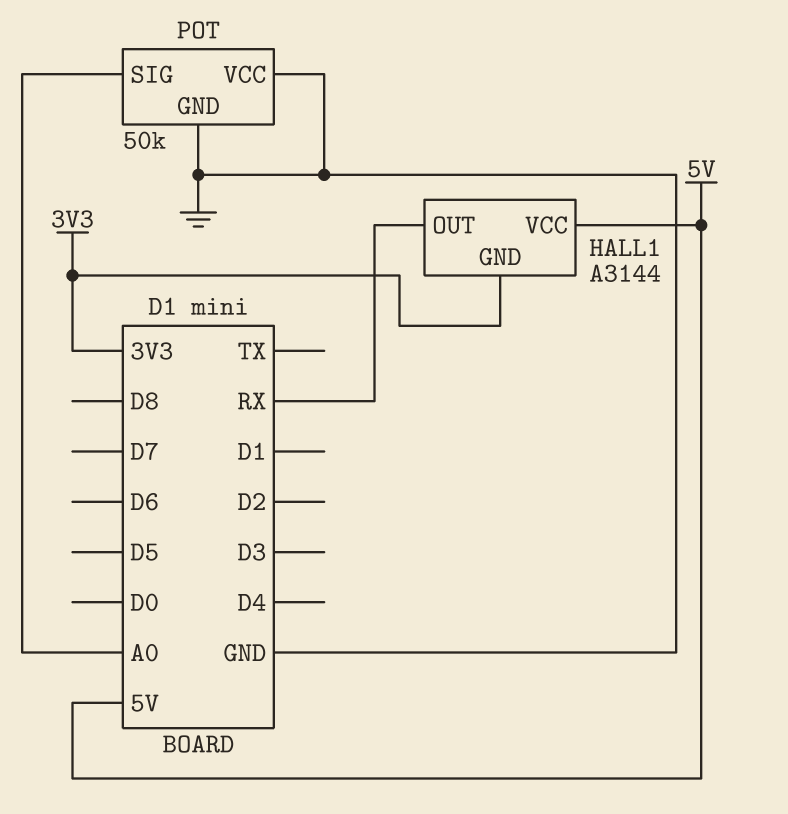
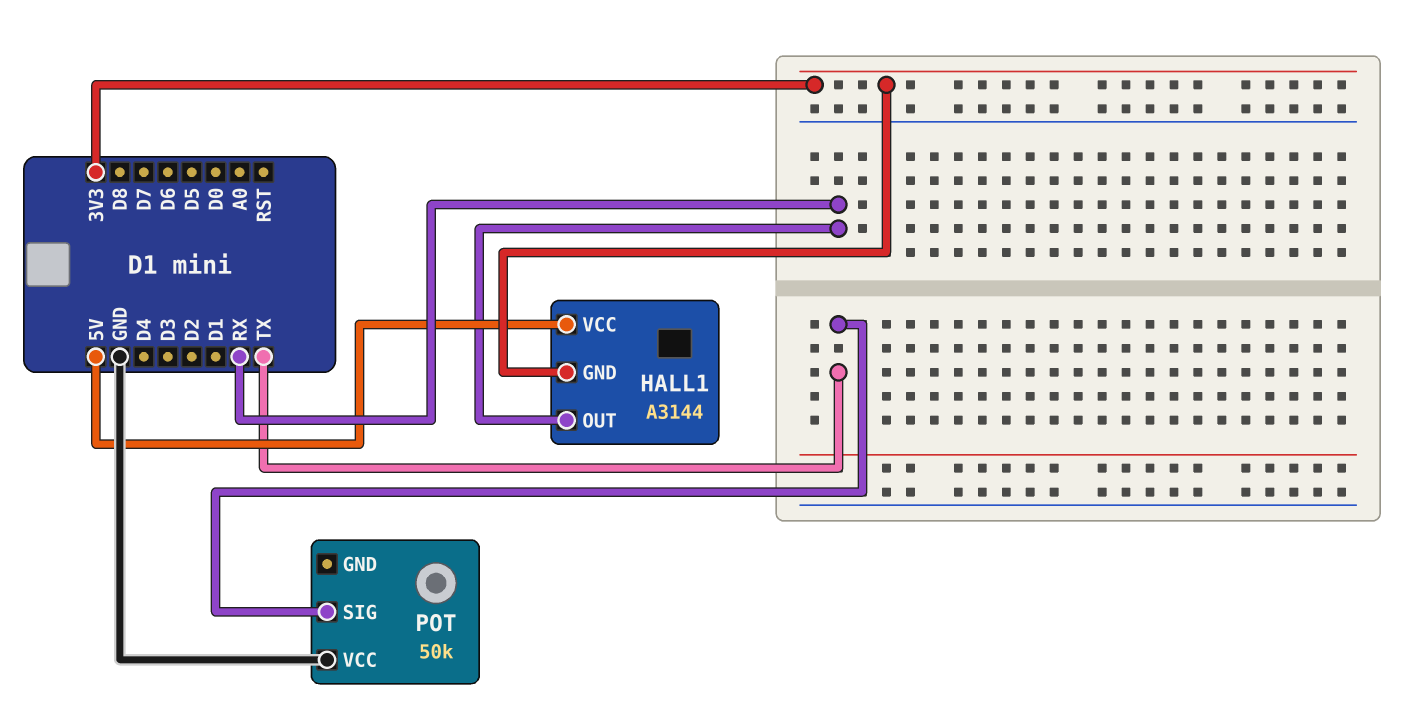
POT pin GND: GND -> none
POT pin SIG: A0 -> TX

